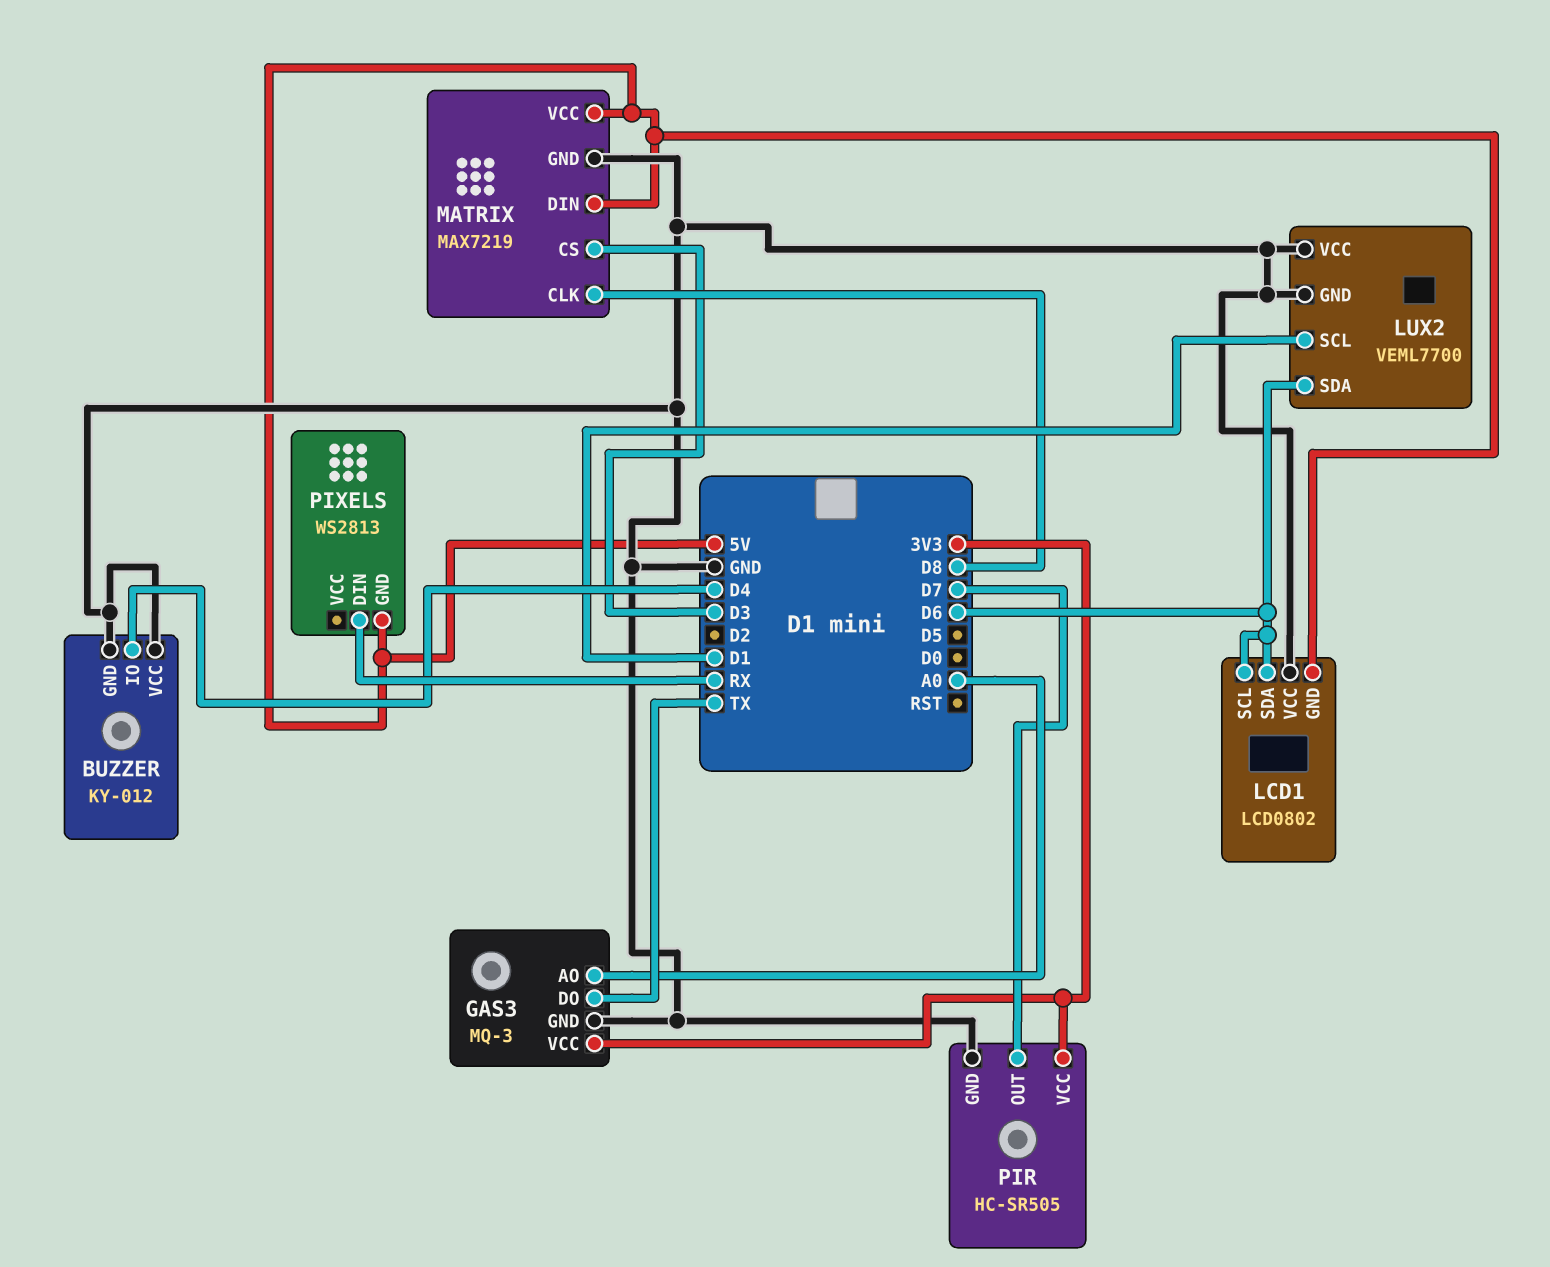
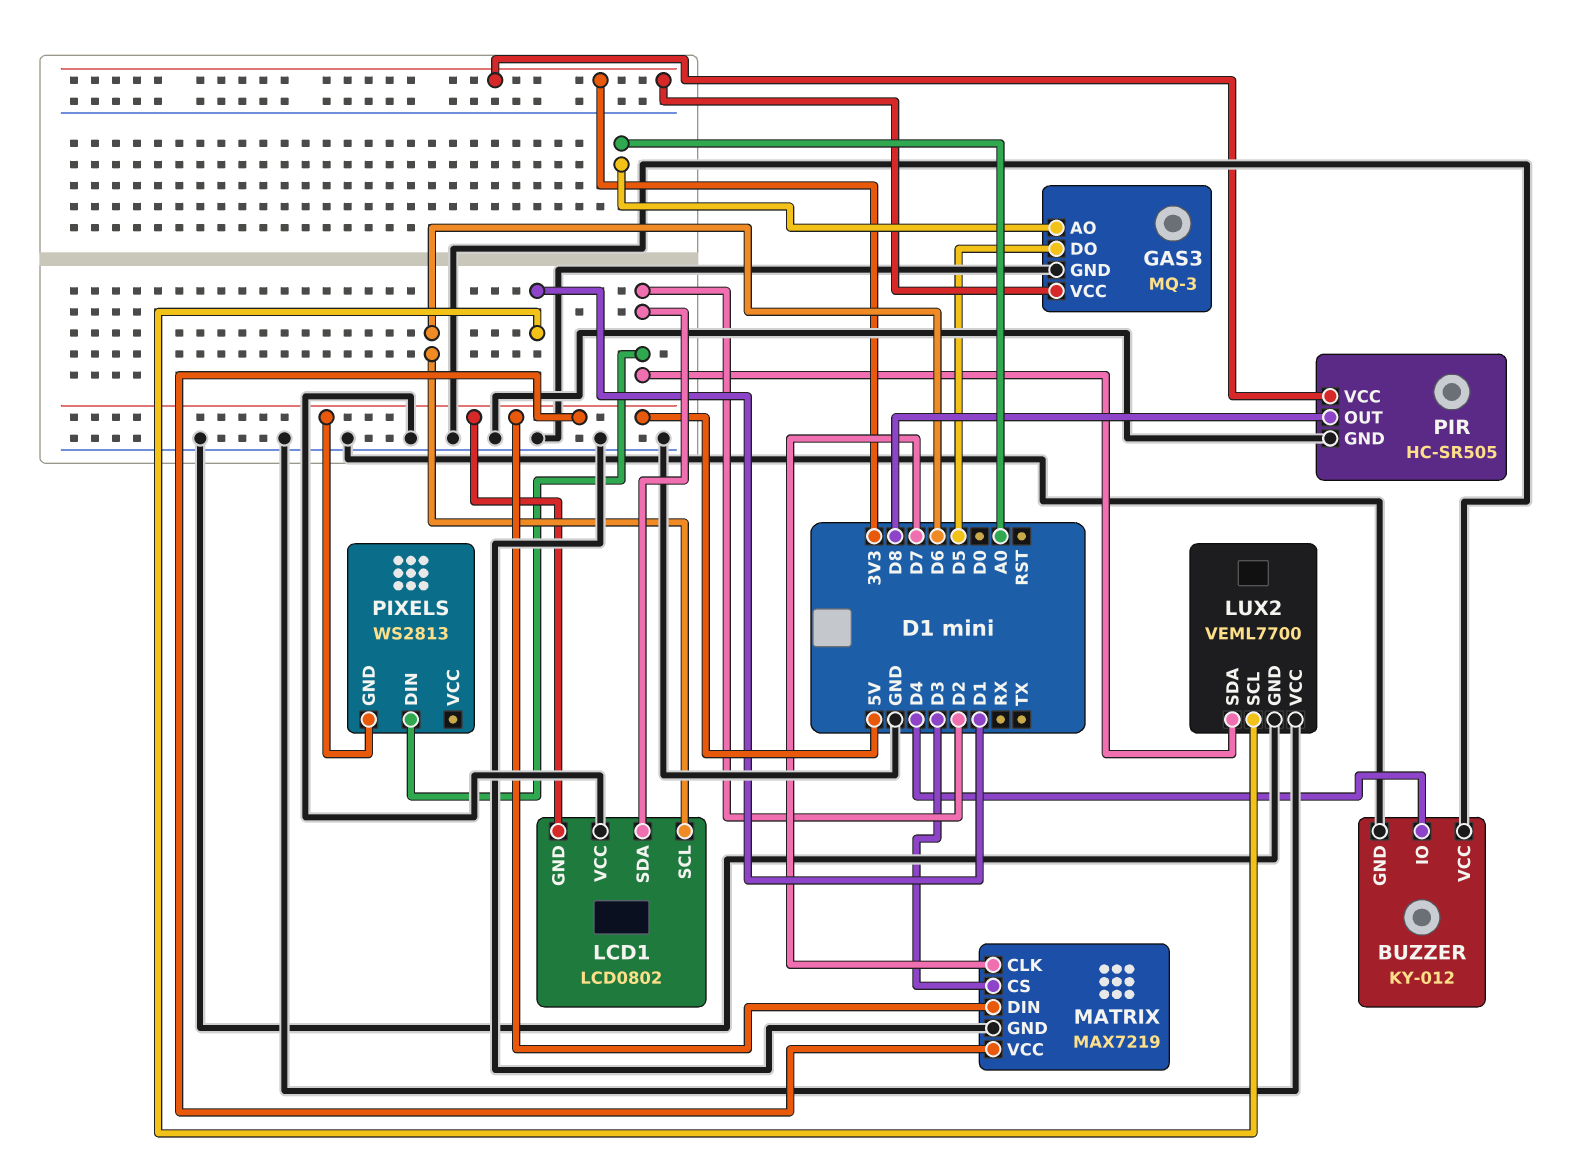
GAS3 pin DO: TX -> D5
LCD1 pin SDA: D6 -> D2
LUX2 pin SDA: D6 -> D2
MATRIX pin CLK: D8 -> D7
PIR pin OUT: D7 -> D8
PIXELS pin DIN: RX -> D2

